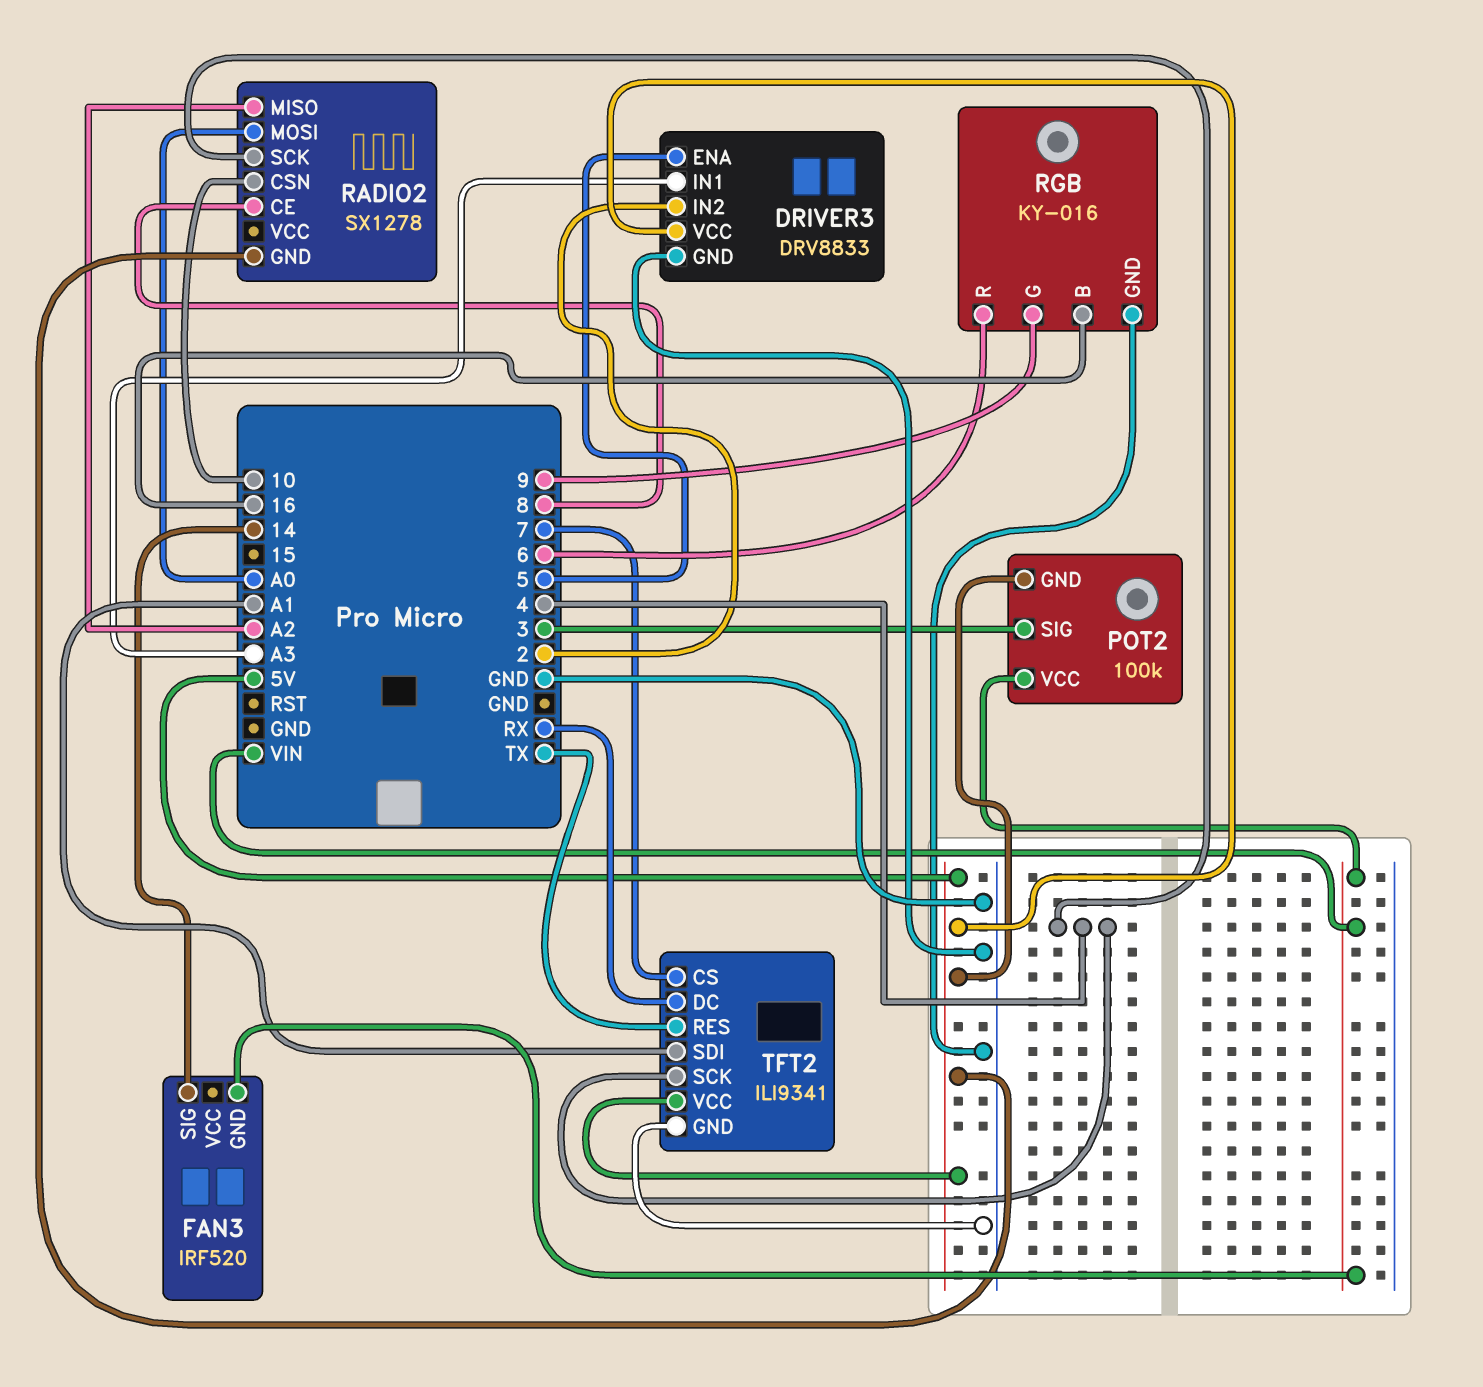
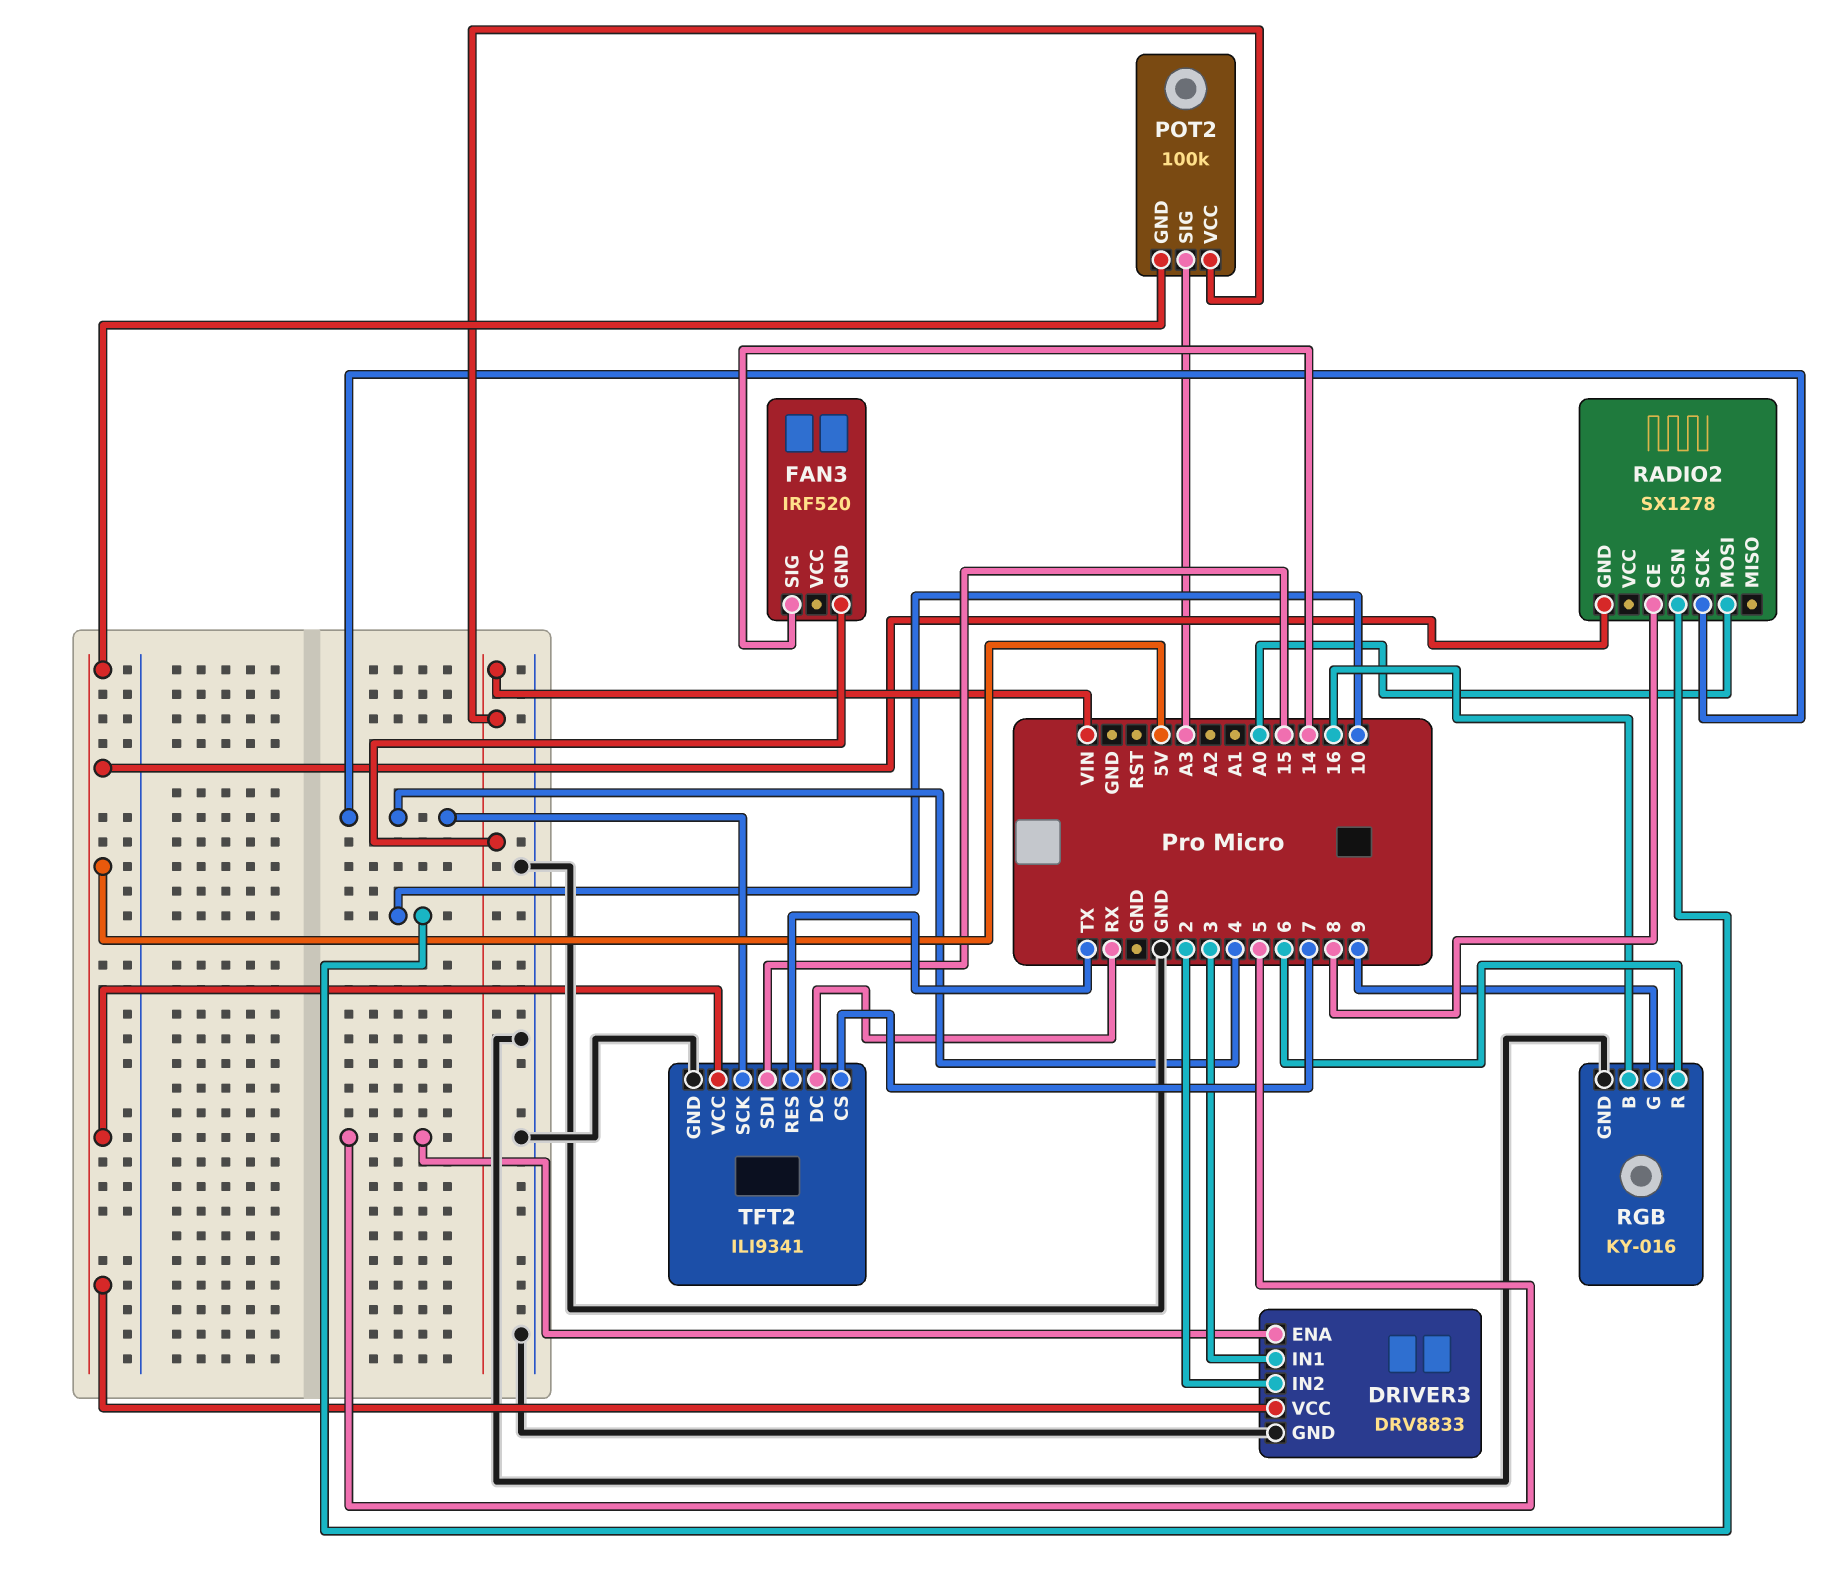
DRIVER3 pin IN1: A3 -> 3
POT2 pin SIG: 3 -> A3
RADIO2 pin MISO: A2 -> none
TFT2 pin SDI: A1 -> 15

